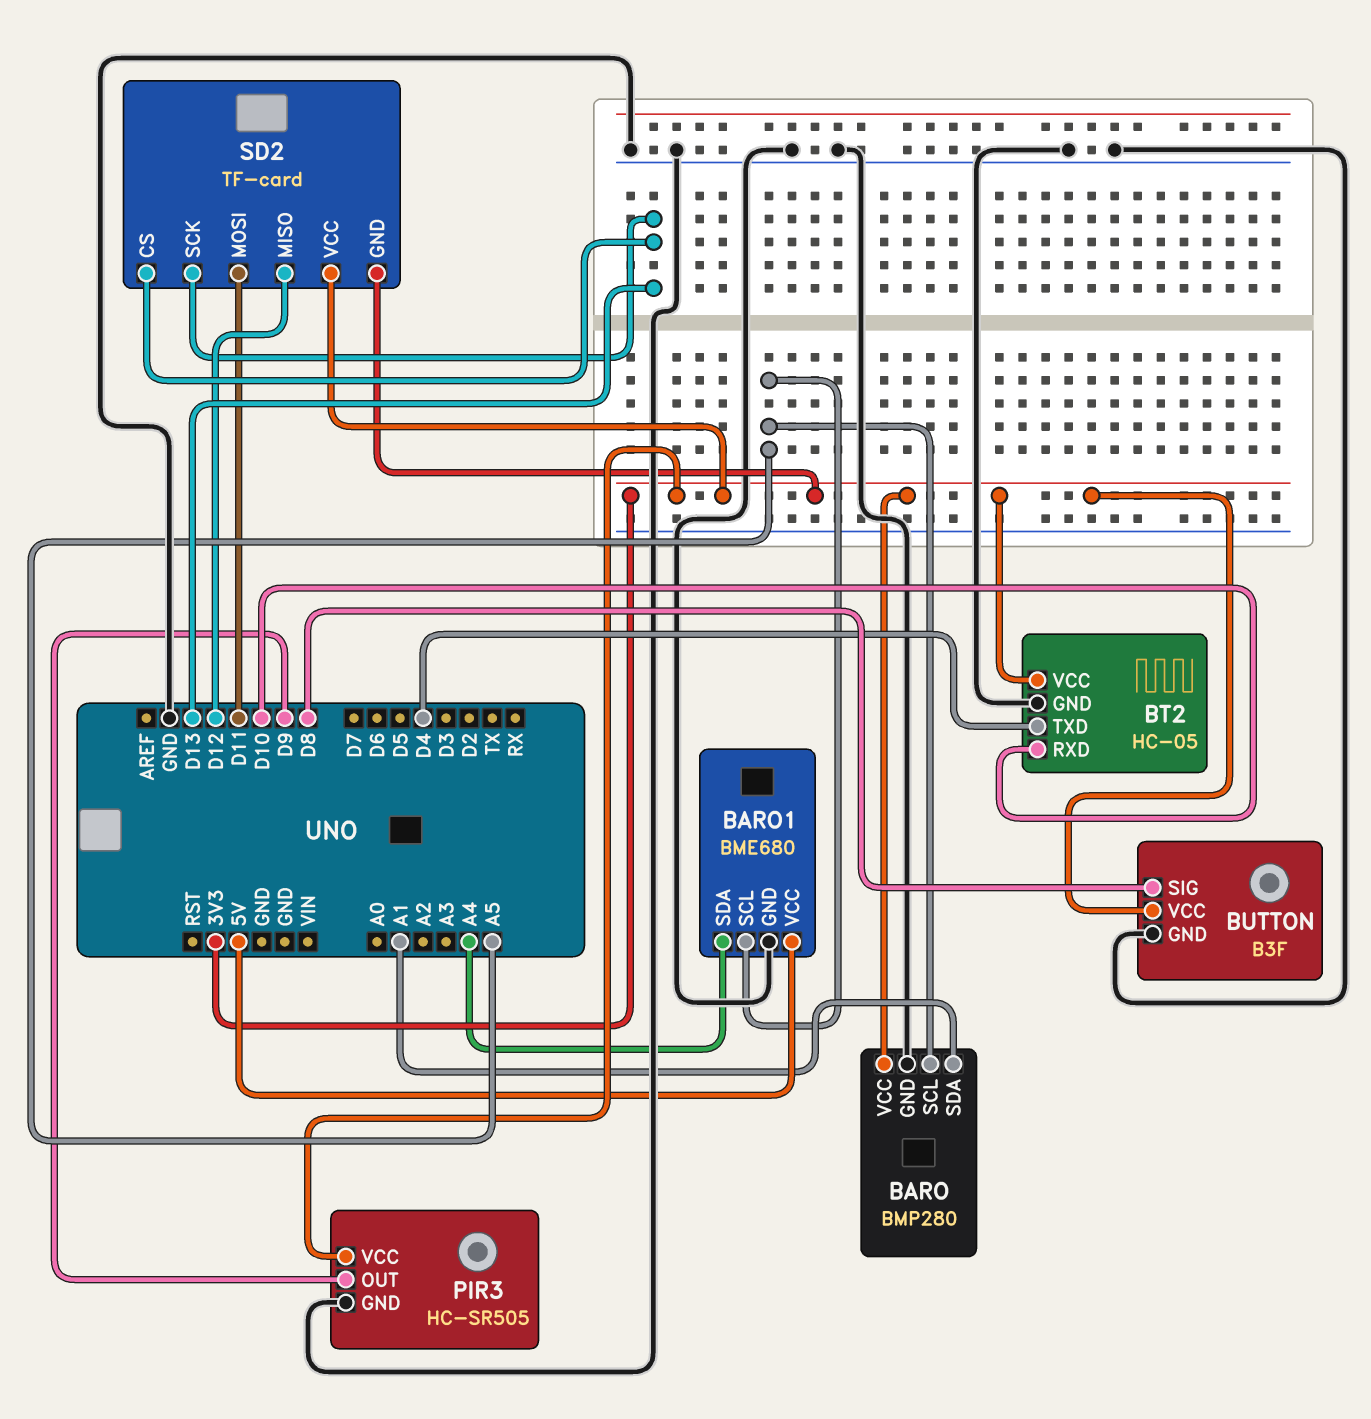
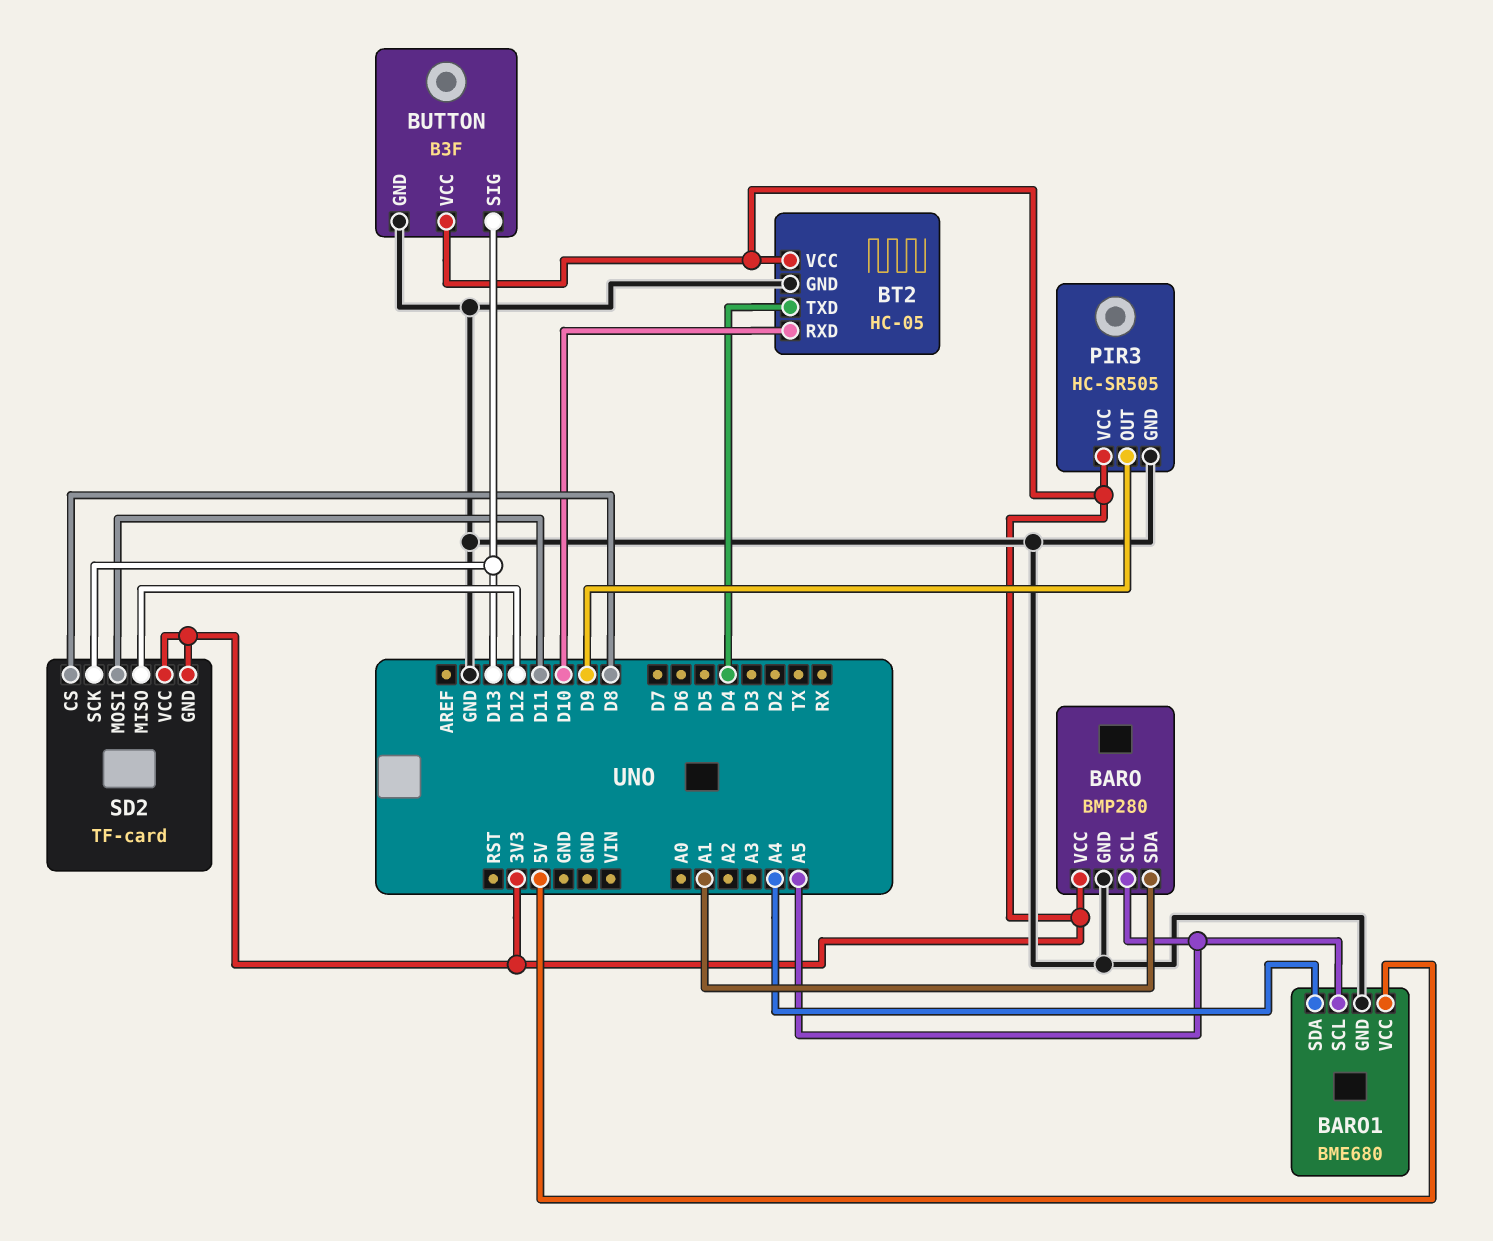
BUTTON pin SIG: D8 -> D13
SD2 pin CS: D13 -> D8

